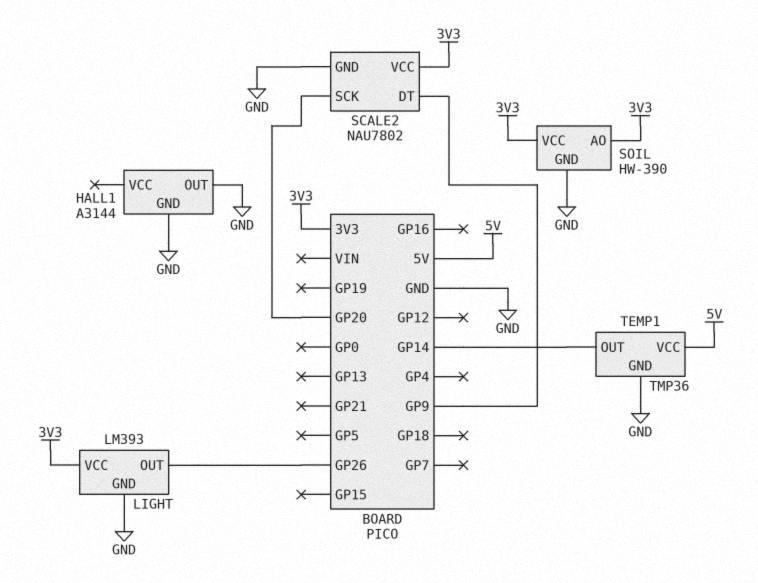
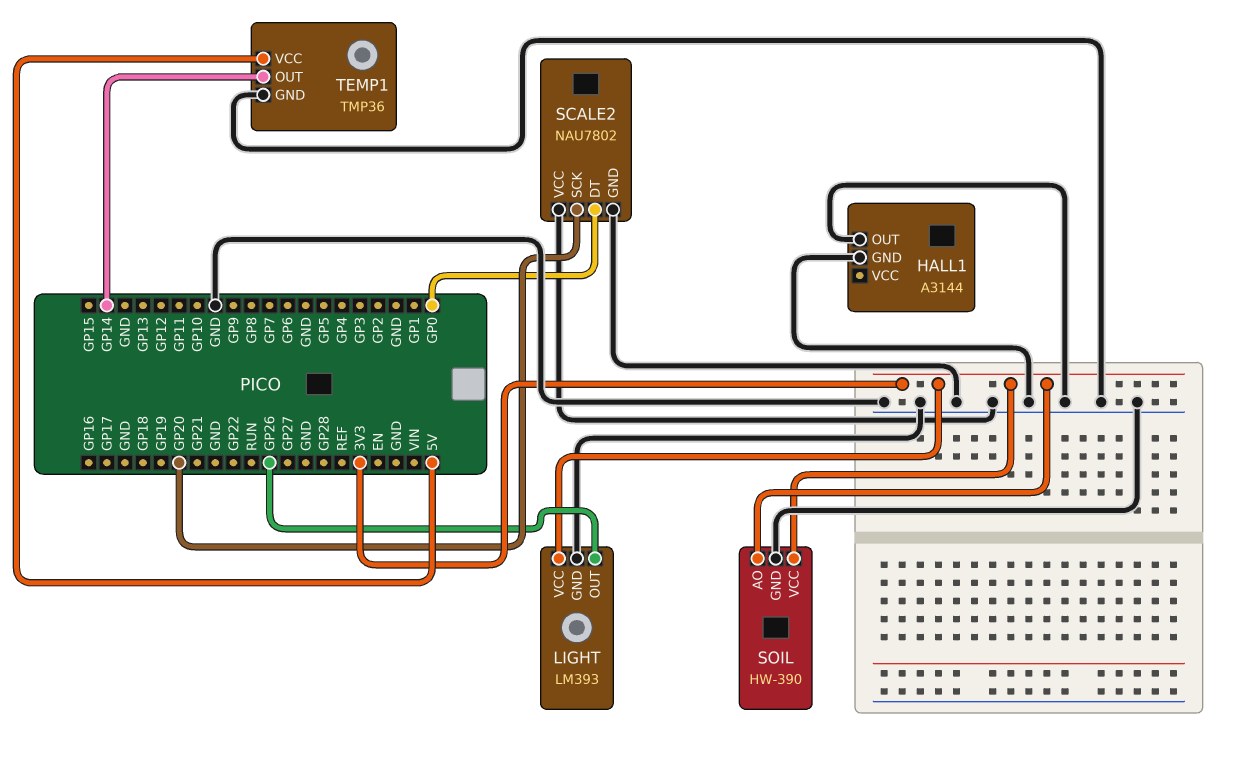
SCALE2 pin DT: GP9 -> GP0
SCALE2 pin VCC: 3V3 -> GND

